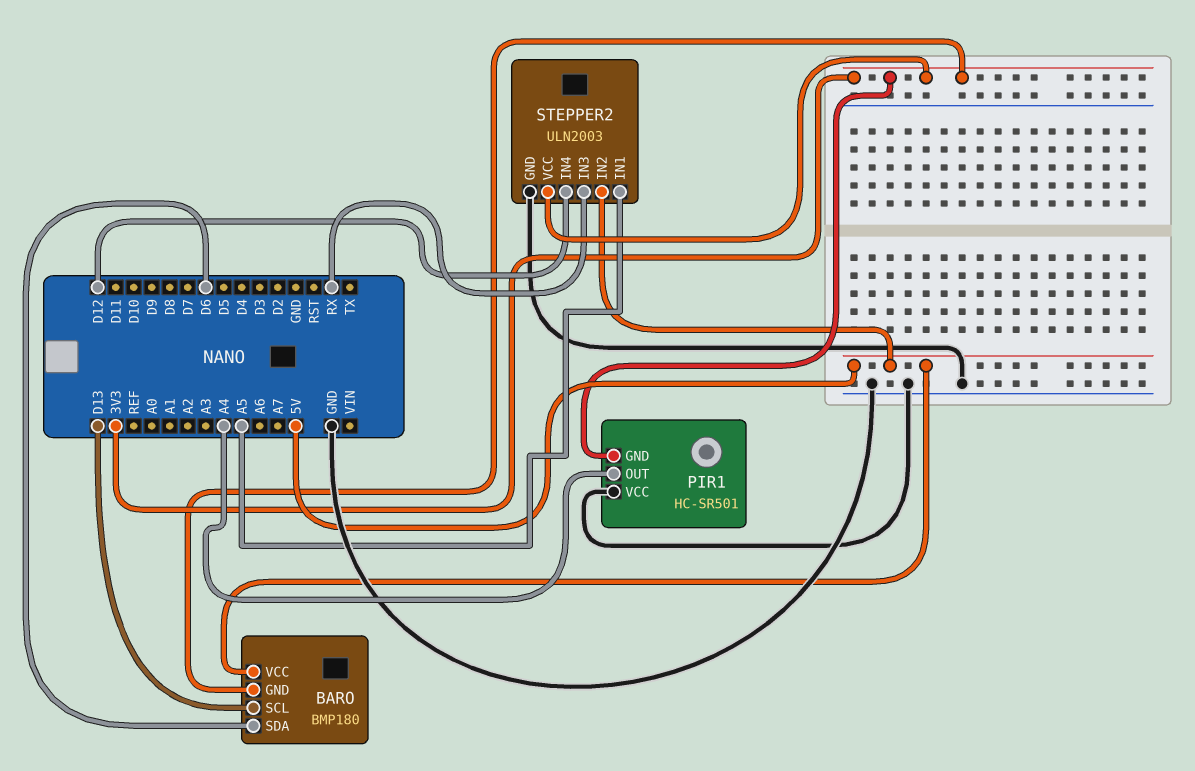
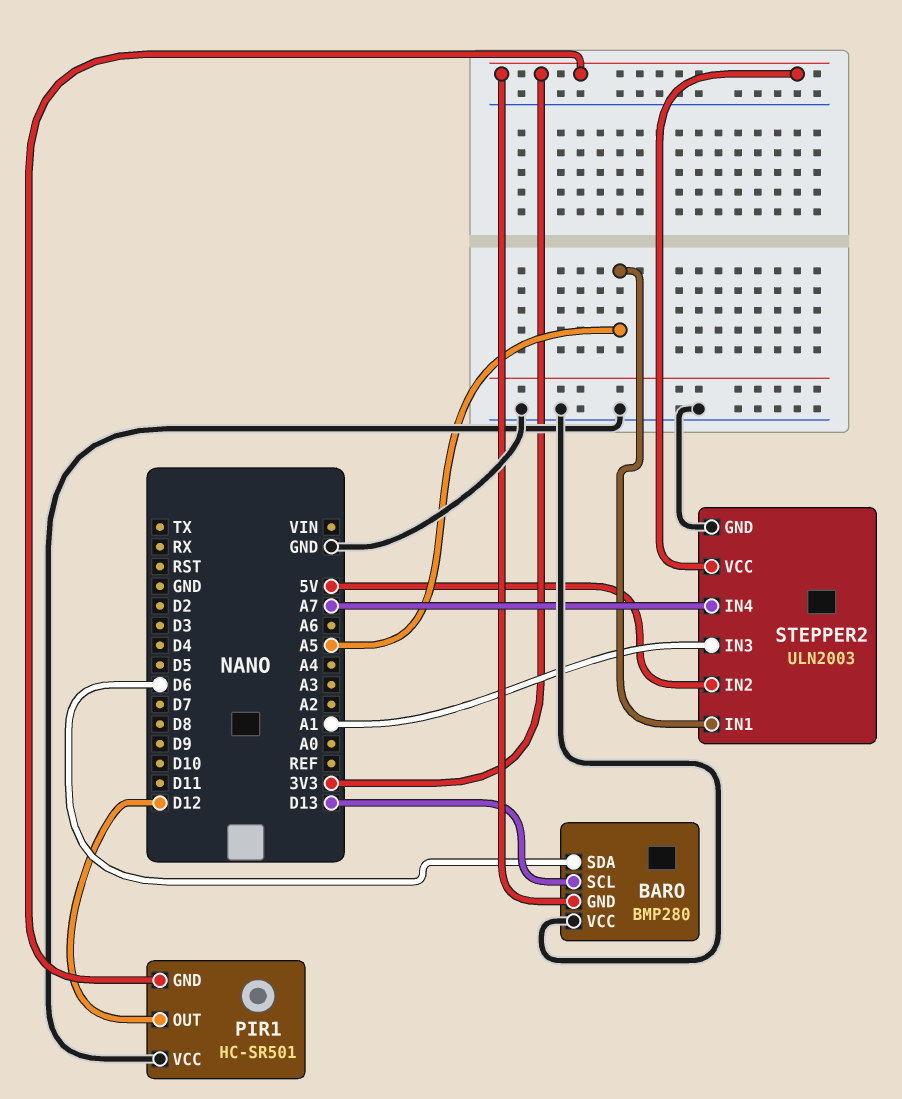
BARO: BMP180 -> BMP280
BARO pin VCC: 5V -> GND
PIR1 pin OUT: A4 -> D12
STEPPER2 pin IN3: RX -> A1
STEPPER2 pin IN4: D12 -> A7

